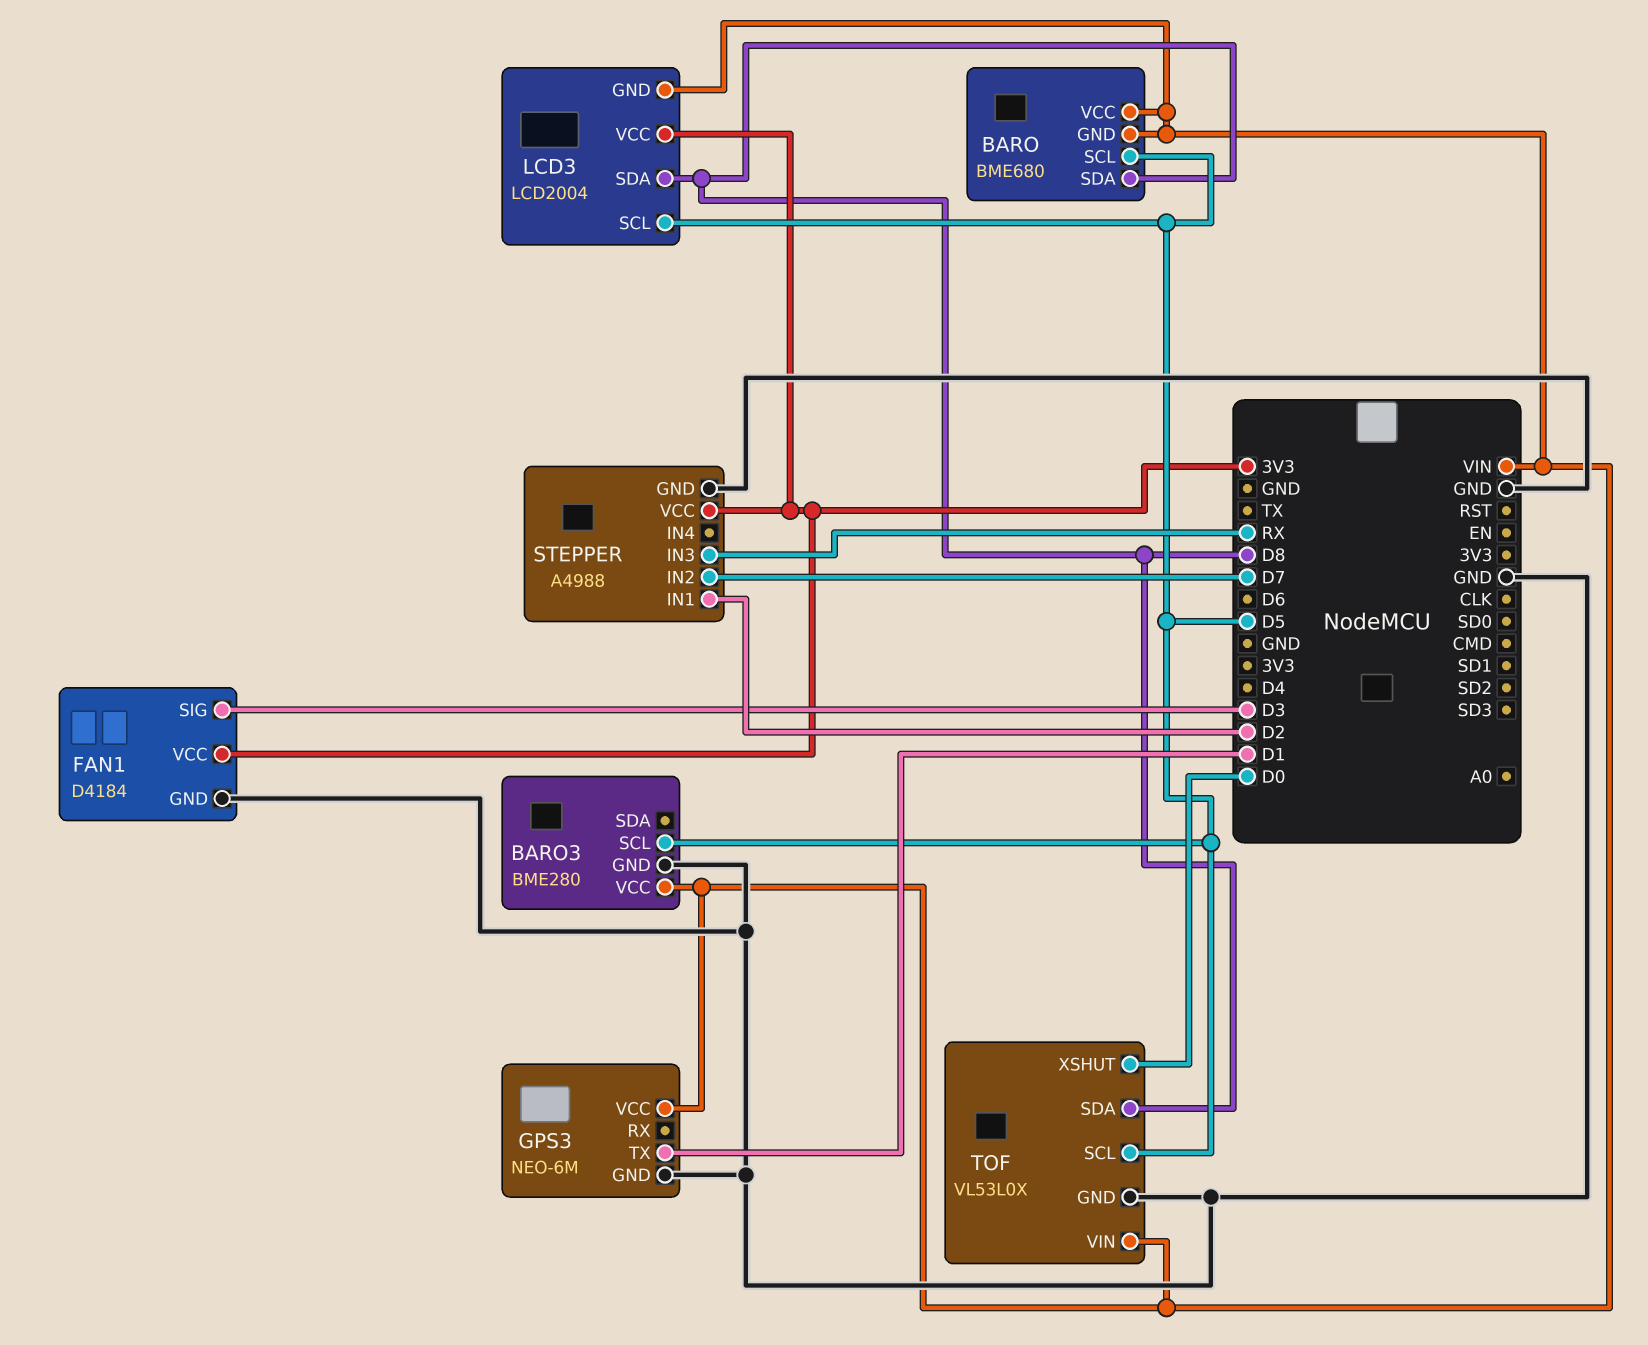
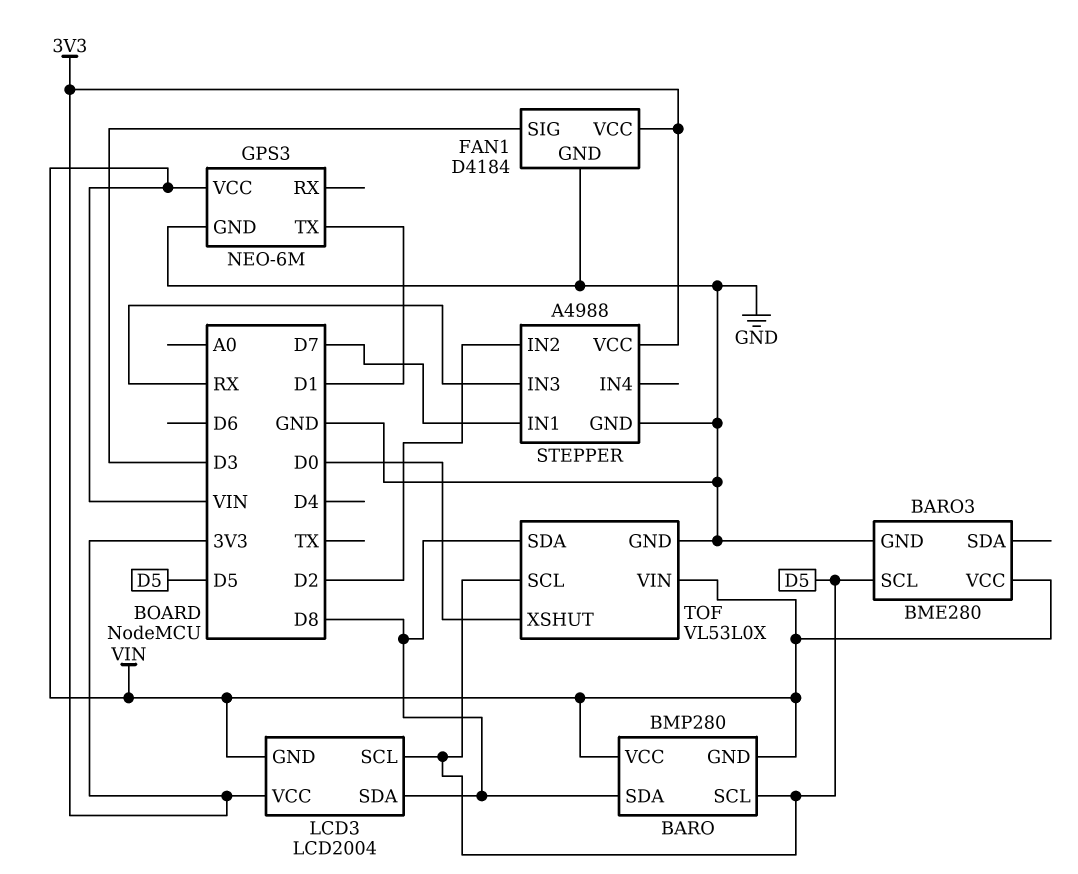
BARO: BME680 -> BMP280
STEPPER pin IN1: D2 -> D7
STEPPER pin IN2: D7 -> D2

